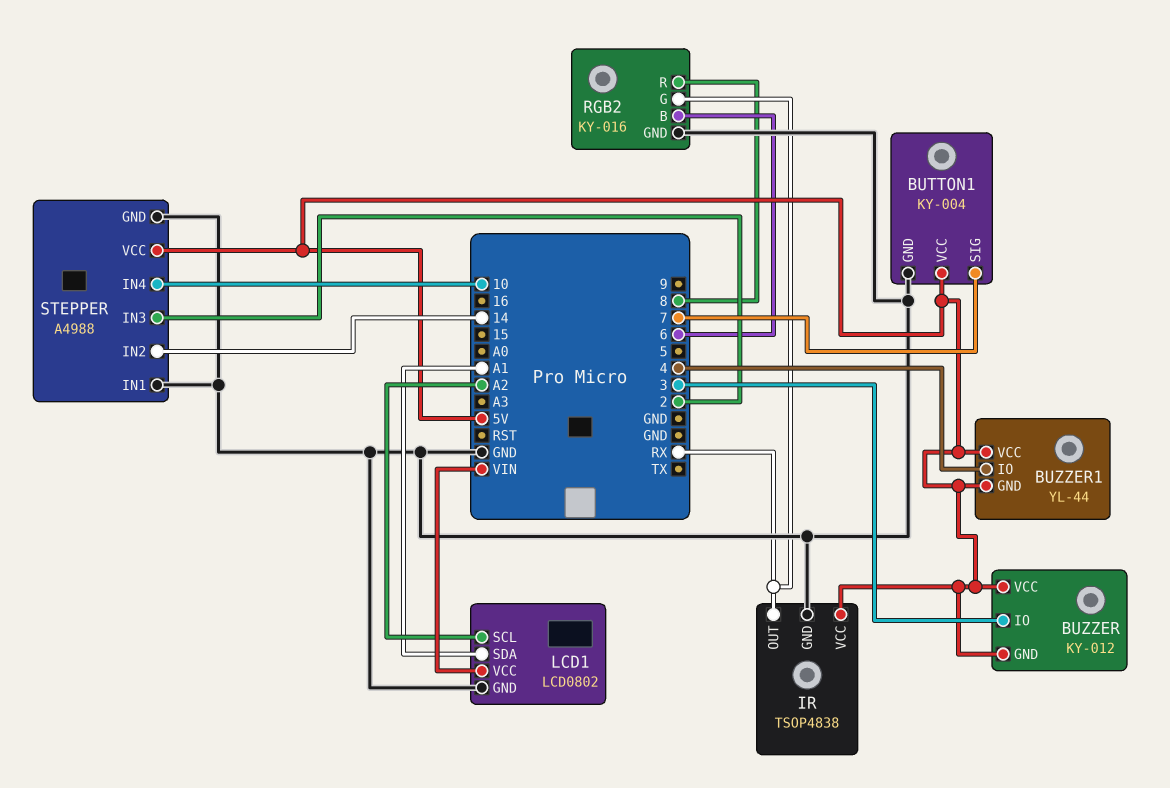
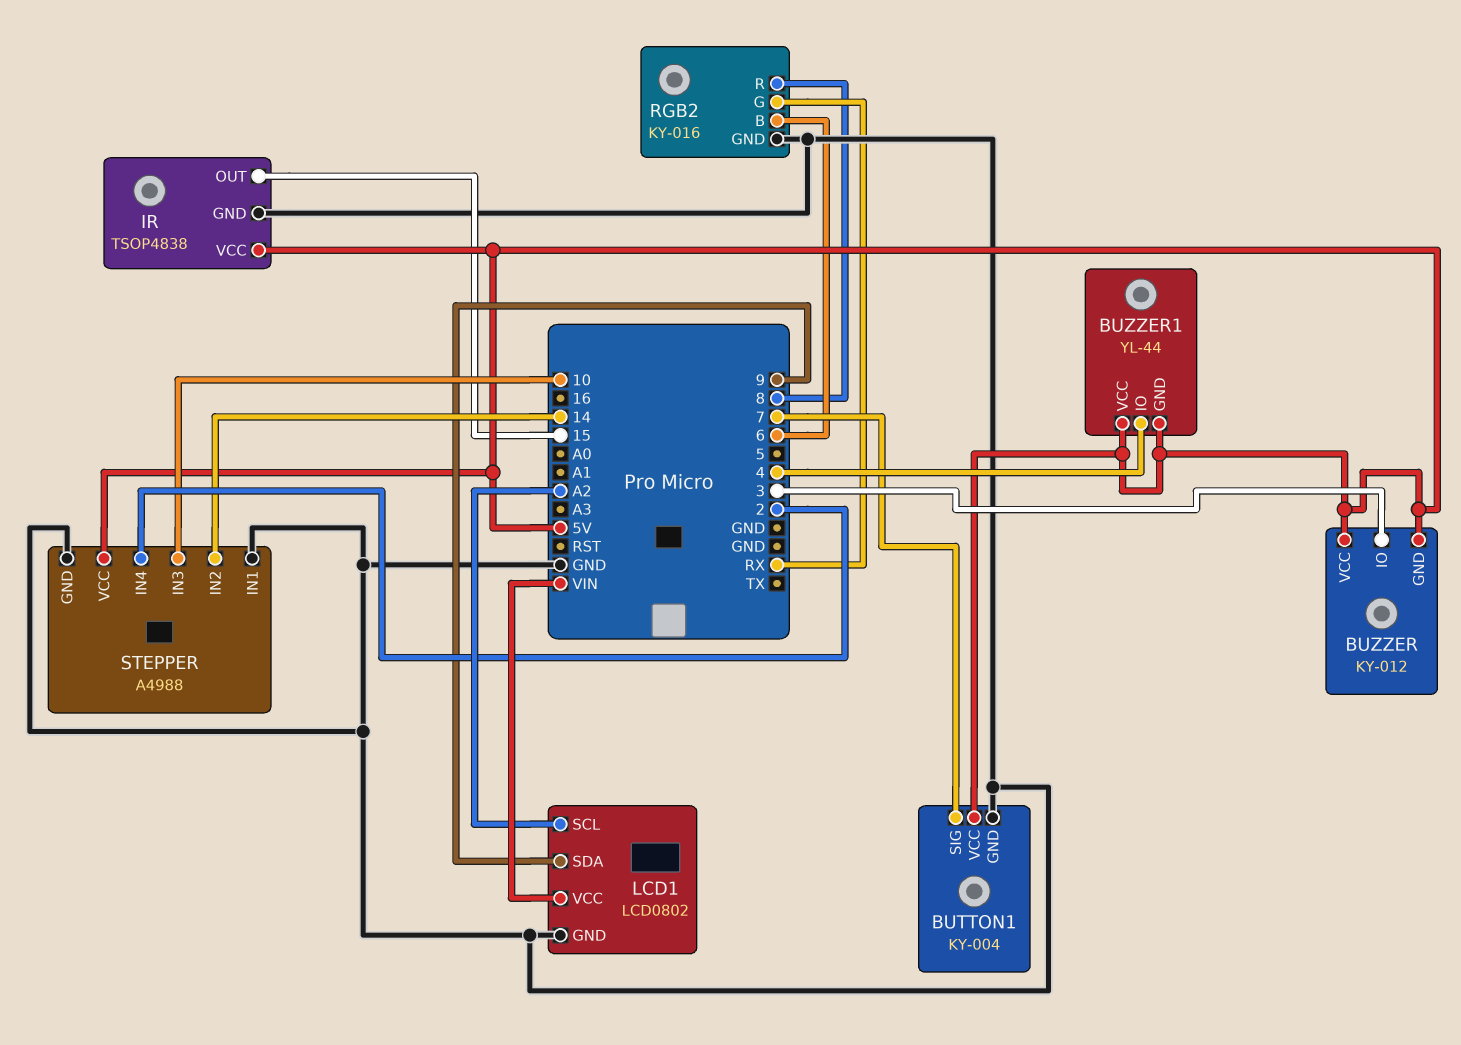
IR pin OUT: RX -> 15
LCD1 pin SDA: A1 -> 9
STEPPER pin IN3: 2 -> 10
STEPPER pin IN4: 10 -> 2

